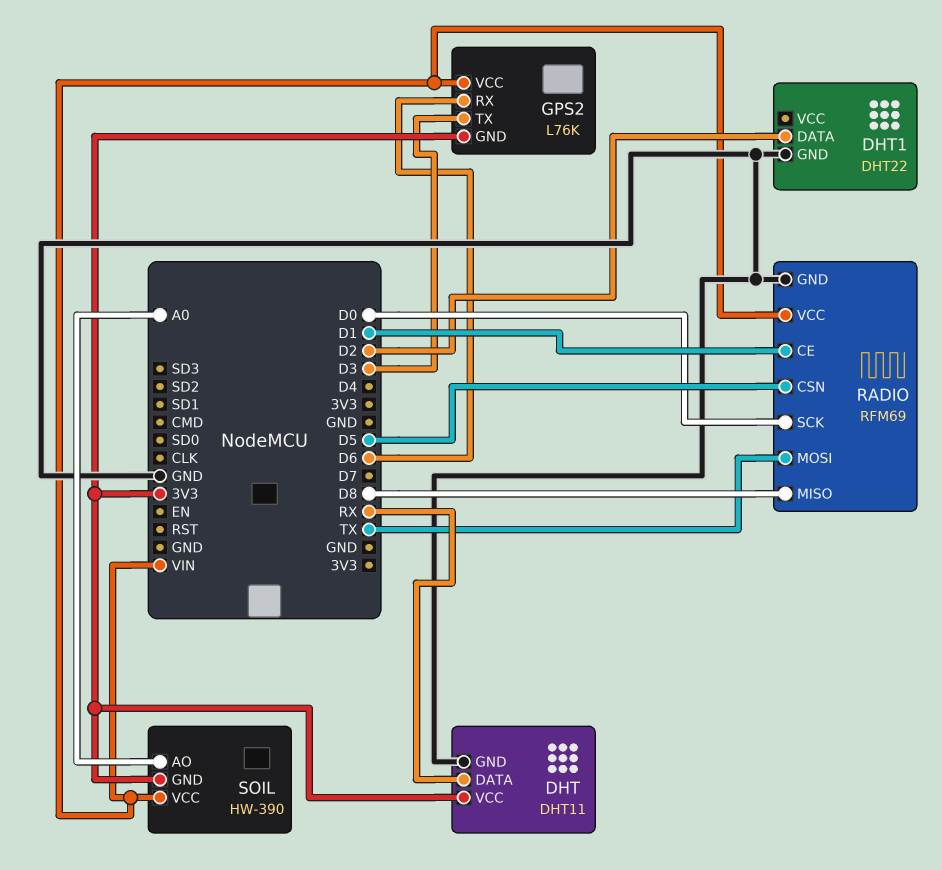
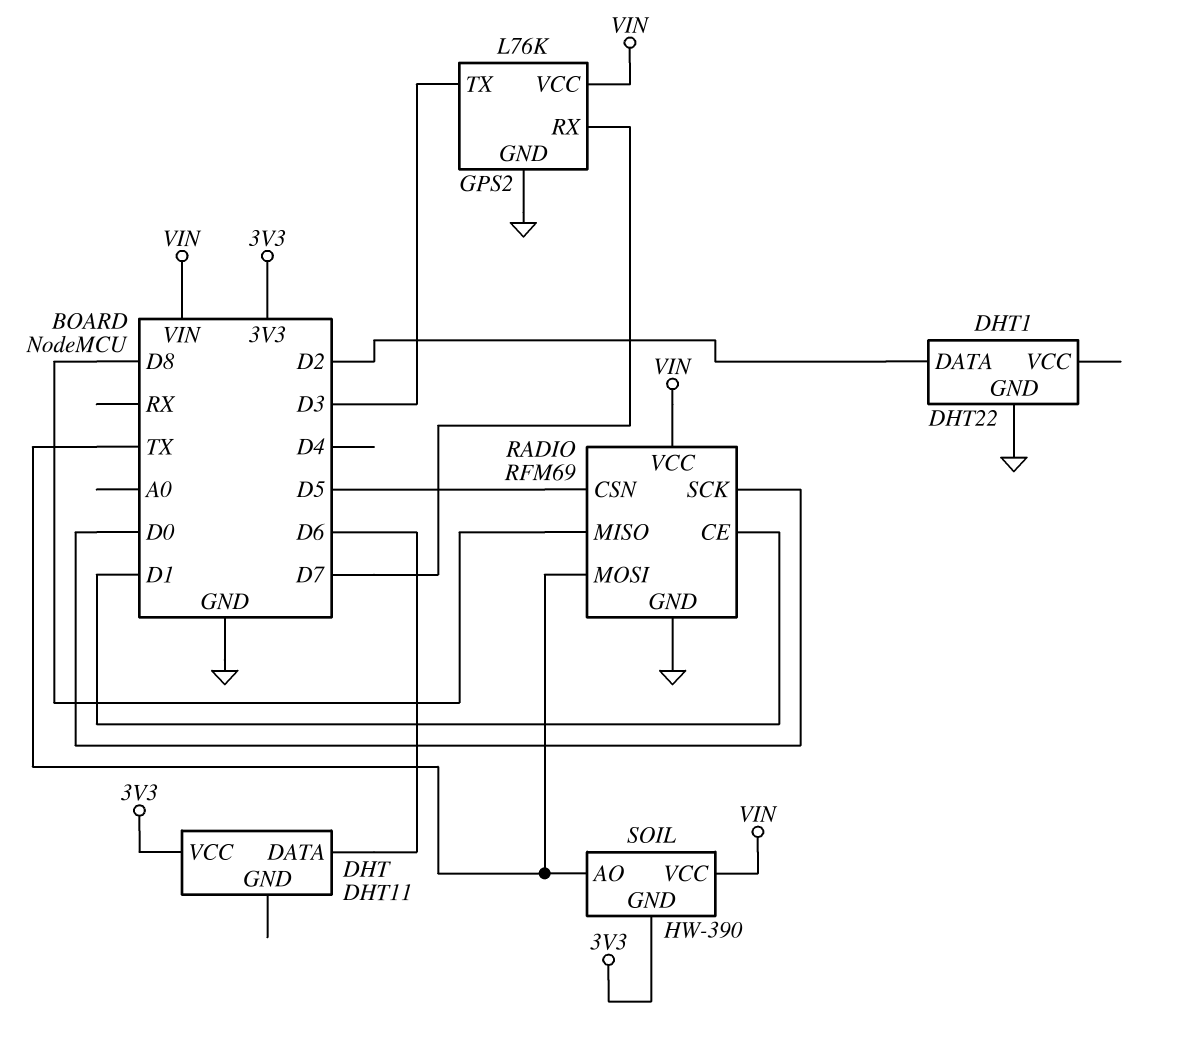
DHT pin DATA: RX -> D6
DHT pin GND: GND -> none
GPS2 pin GND: 3V3 -> GND
GPS2 pin RX: D6 -> D7
SOIL pin AO: A0 -> TX

